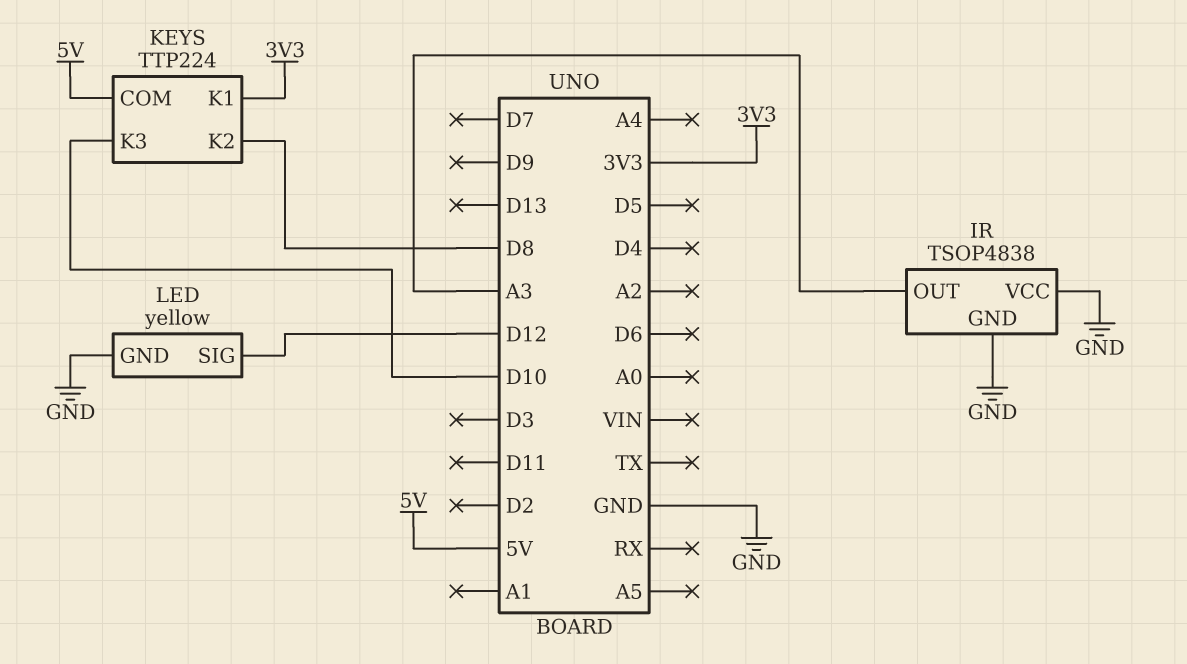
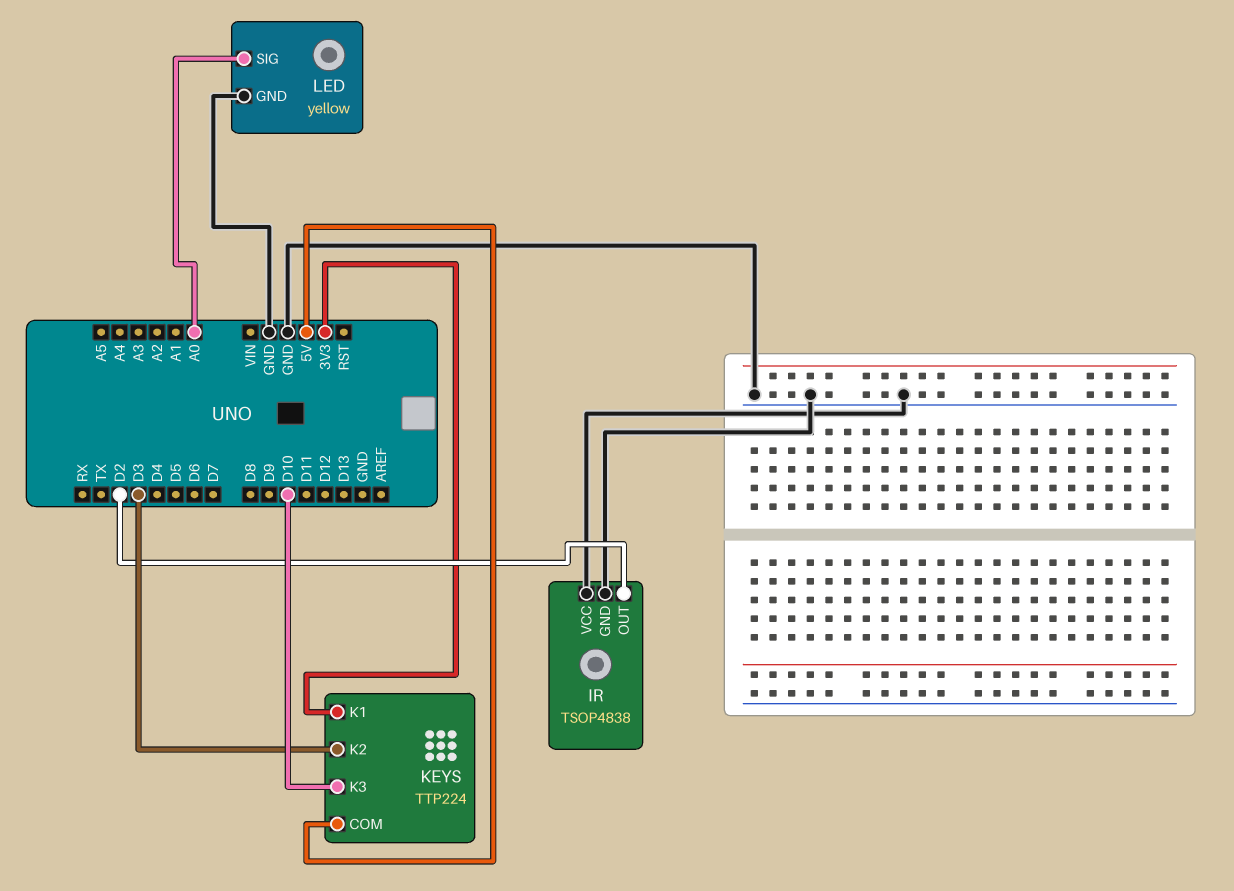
IR pin OUT: A3 -> D2
KEYS pin K2: D8 -> D3
LED pin SIG: D12 -> A0

